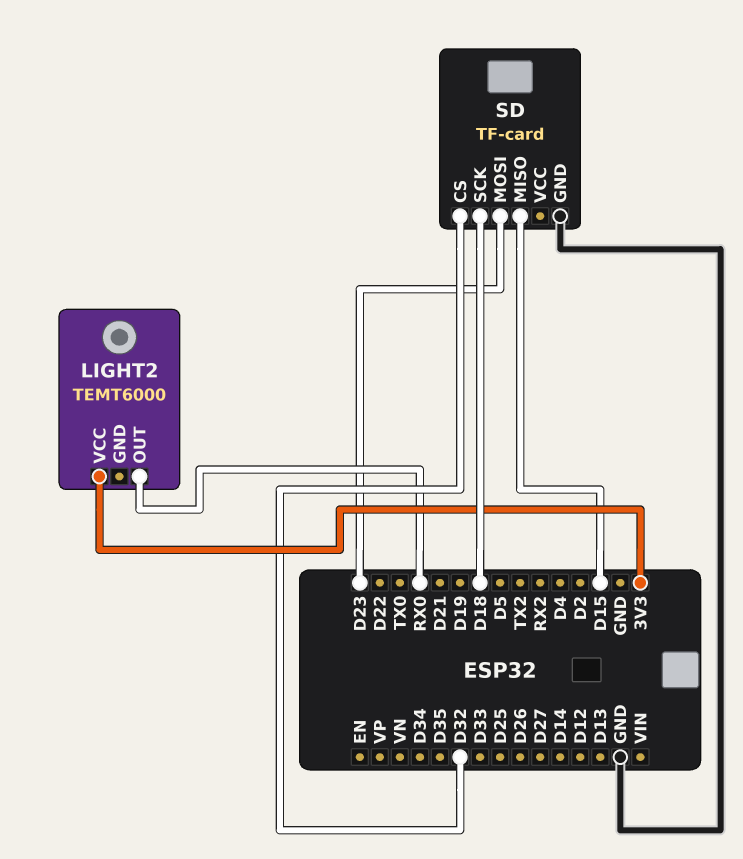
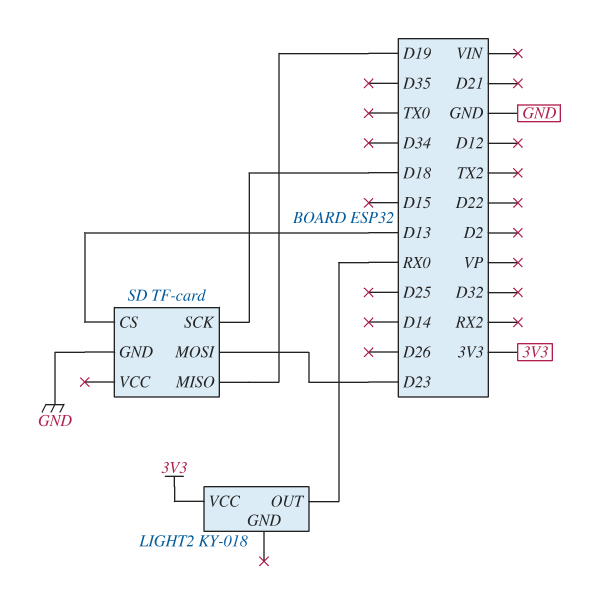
LIGHT2: TEMT6000 -> KY-018
SD pin CS: D32 -> D13
SD pin MISO: D15 -> D19

